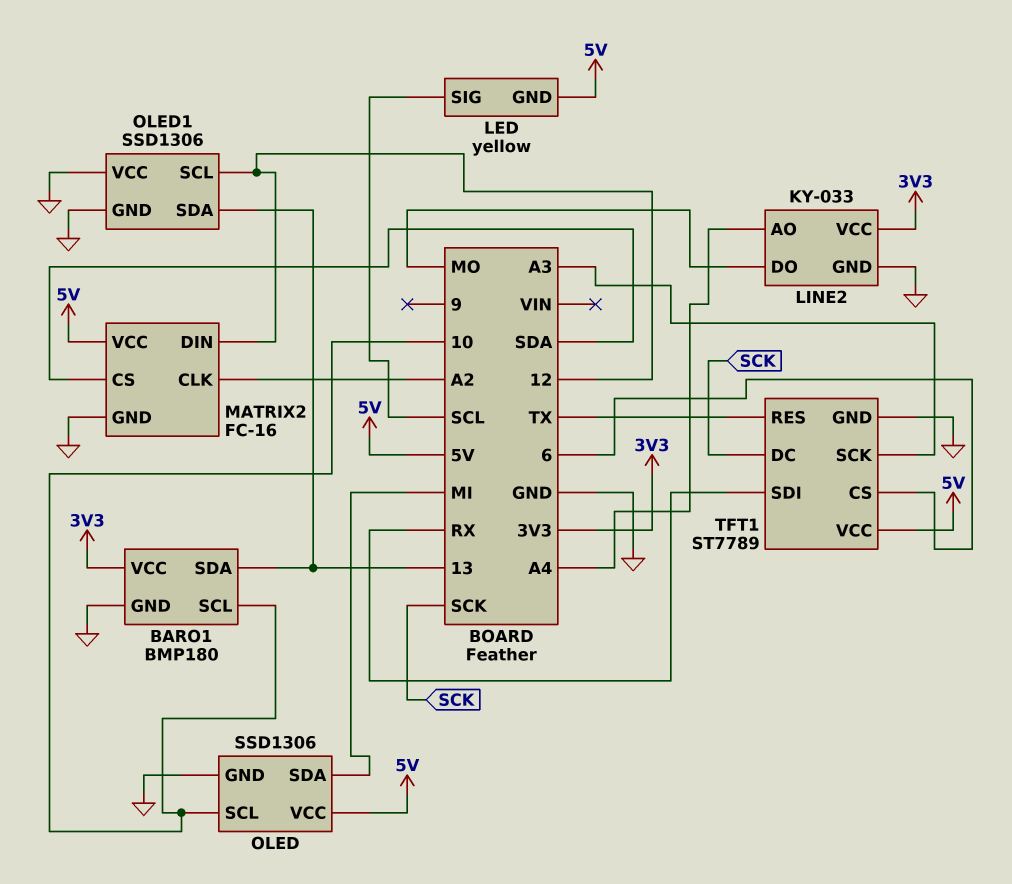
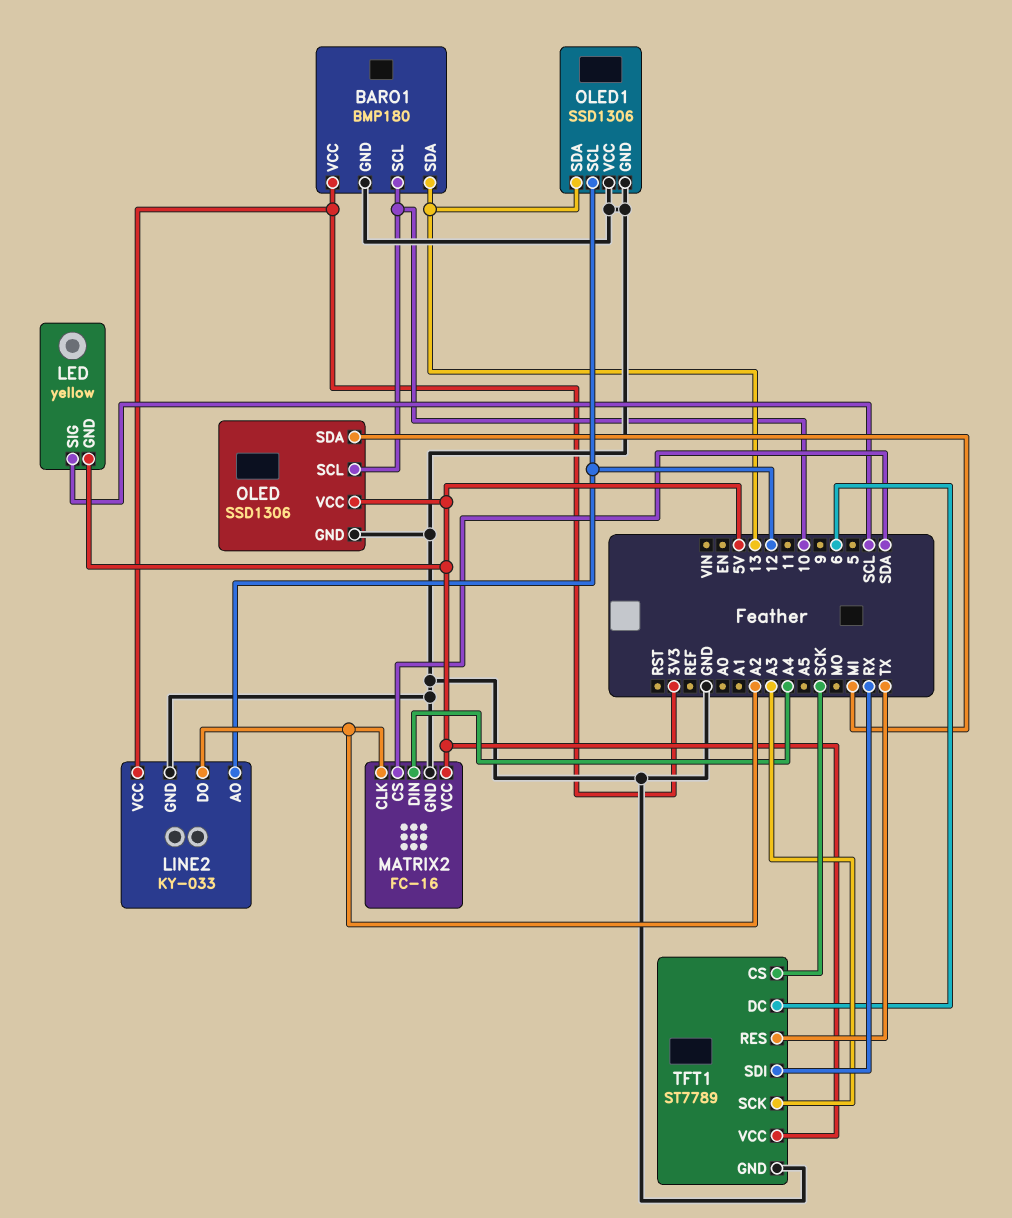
LINE2 pin AO: A4 -> 12
LINE2 pin DO: MO -> A2
MATRIX2 pin DIN: 12 -> A4
TFT1 pin CS: 6 -> SCK
TFT1 pin DC: SCK -> 6

